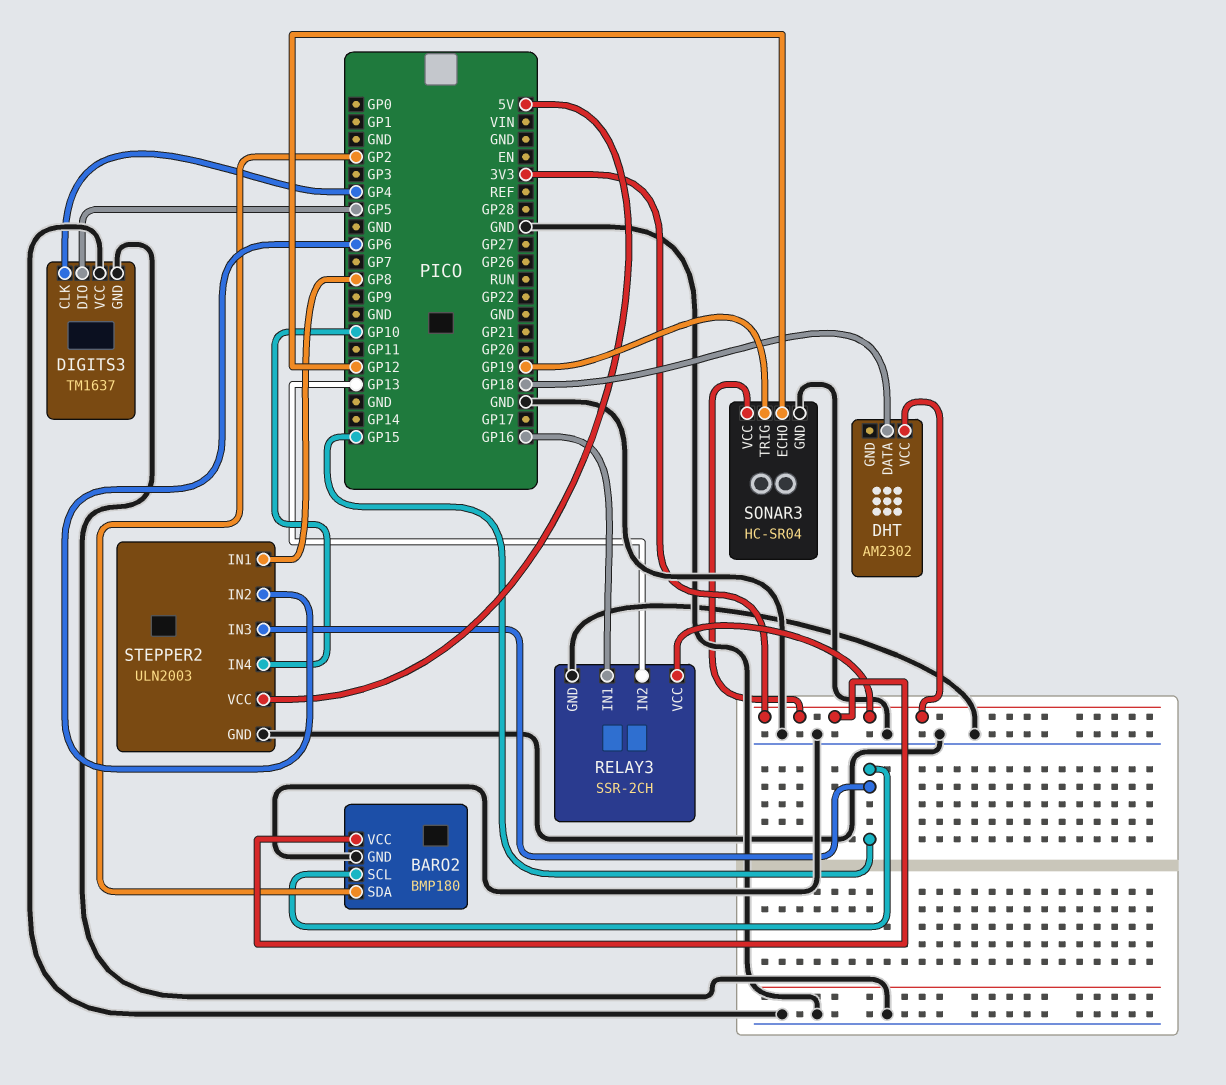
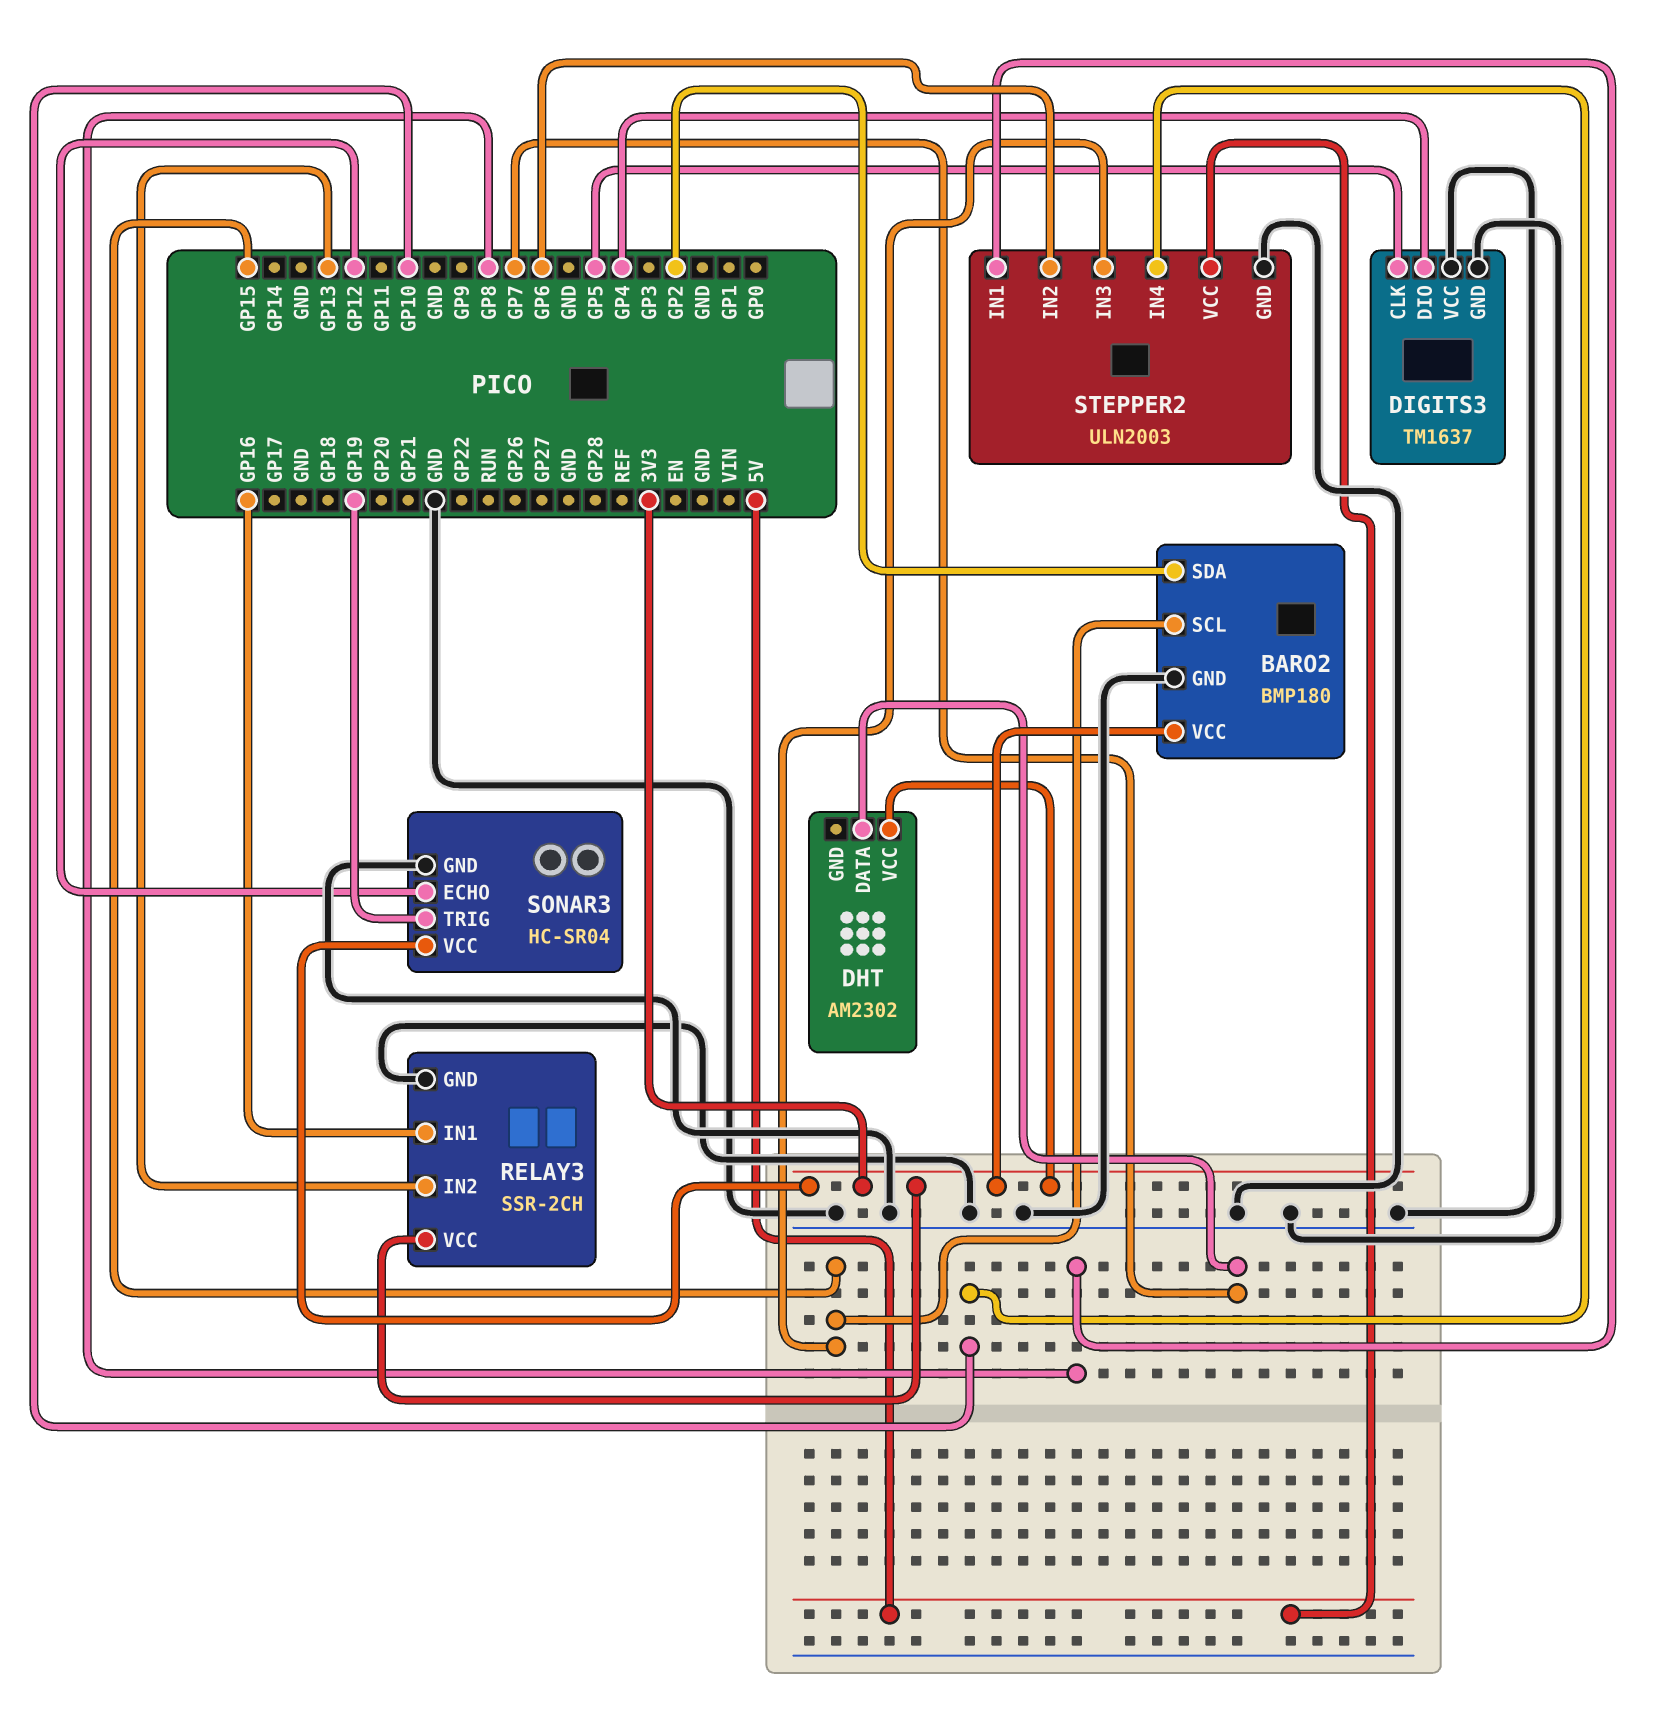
DHT pin DATA: GP18 -> GP7
DIGITS3 pin CLK: GP4 -> GP5
DIGITS3 pin DIO: GP5 -> GP4

